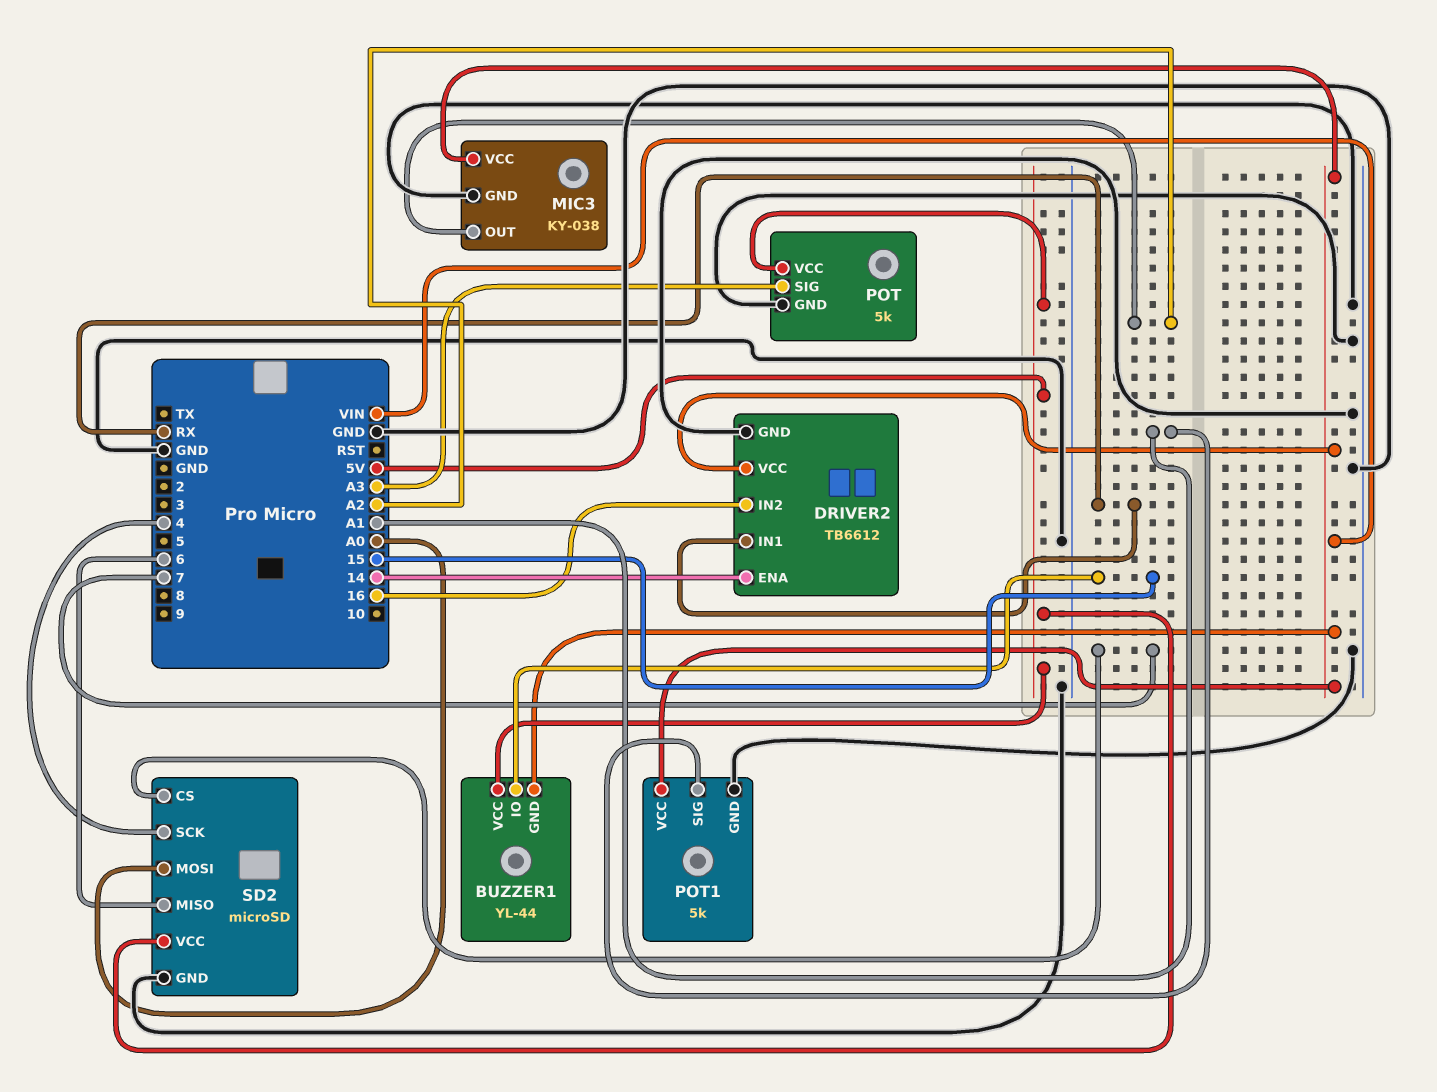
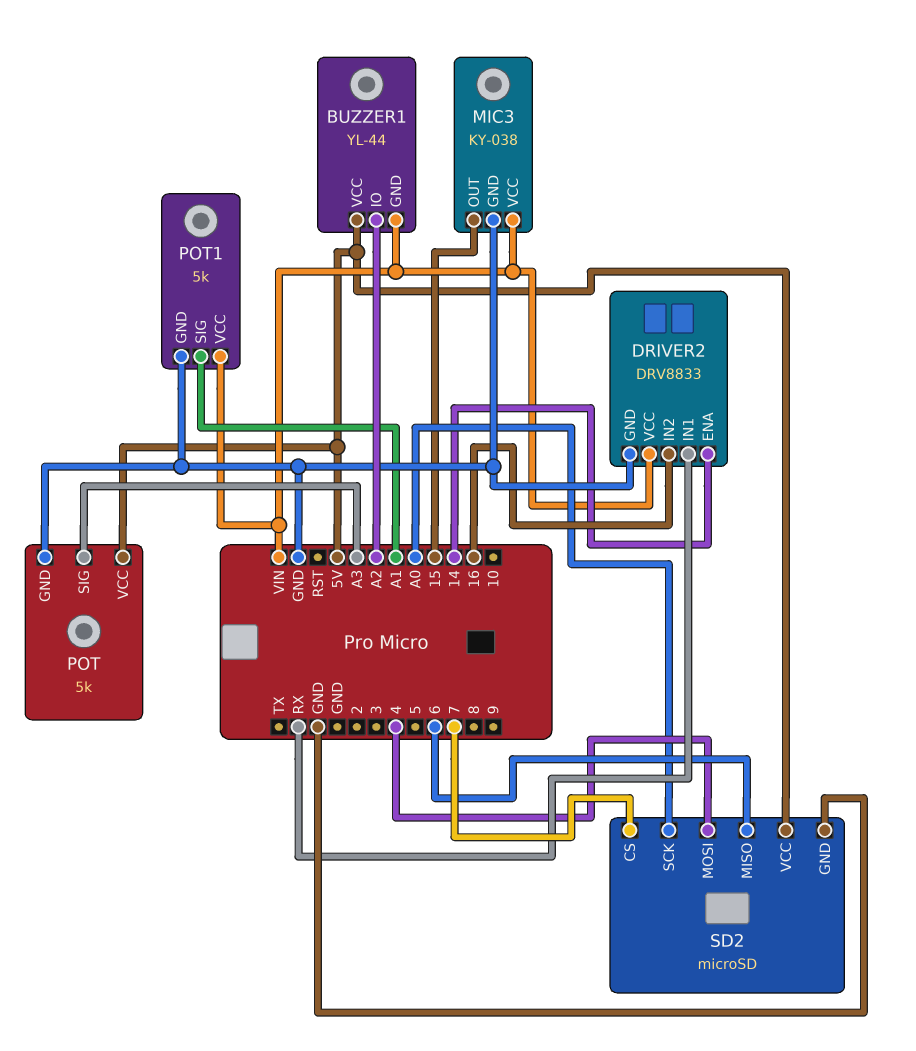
BUZZER1 pin IO: 15 -> A2
DRIVER2: TB6612 -> DRV8833
MIC3 pin OUT: A2 -> 15
SD2 pin MOSI: A0 -> 4
SD2 pin SCK: 4 -> A0

